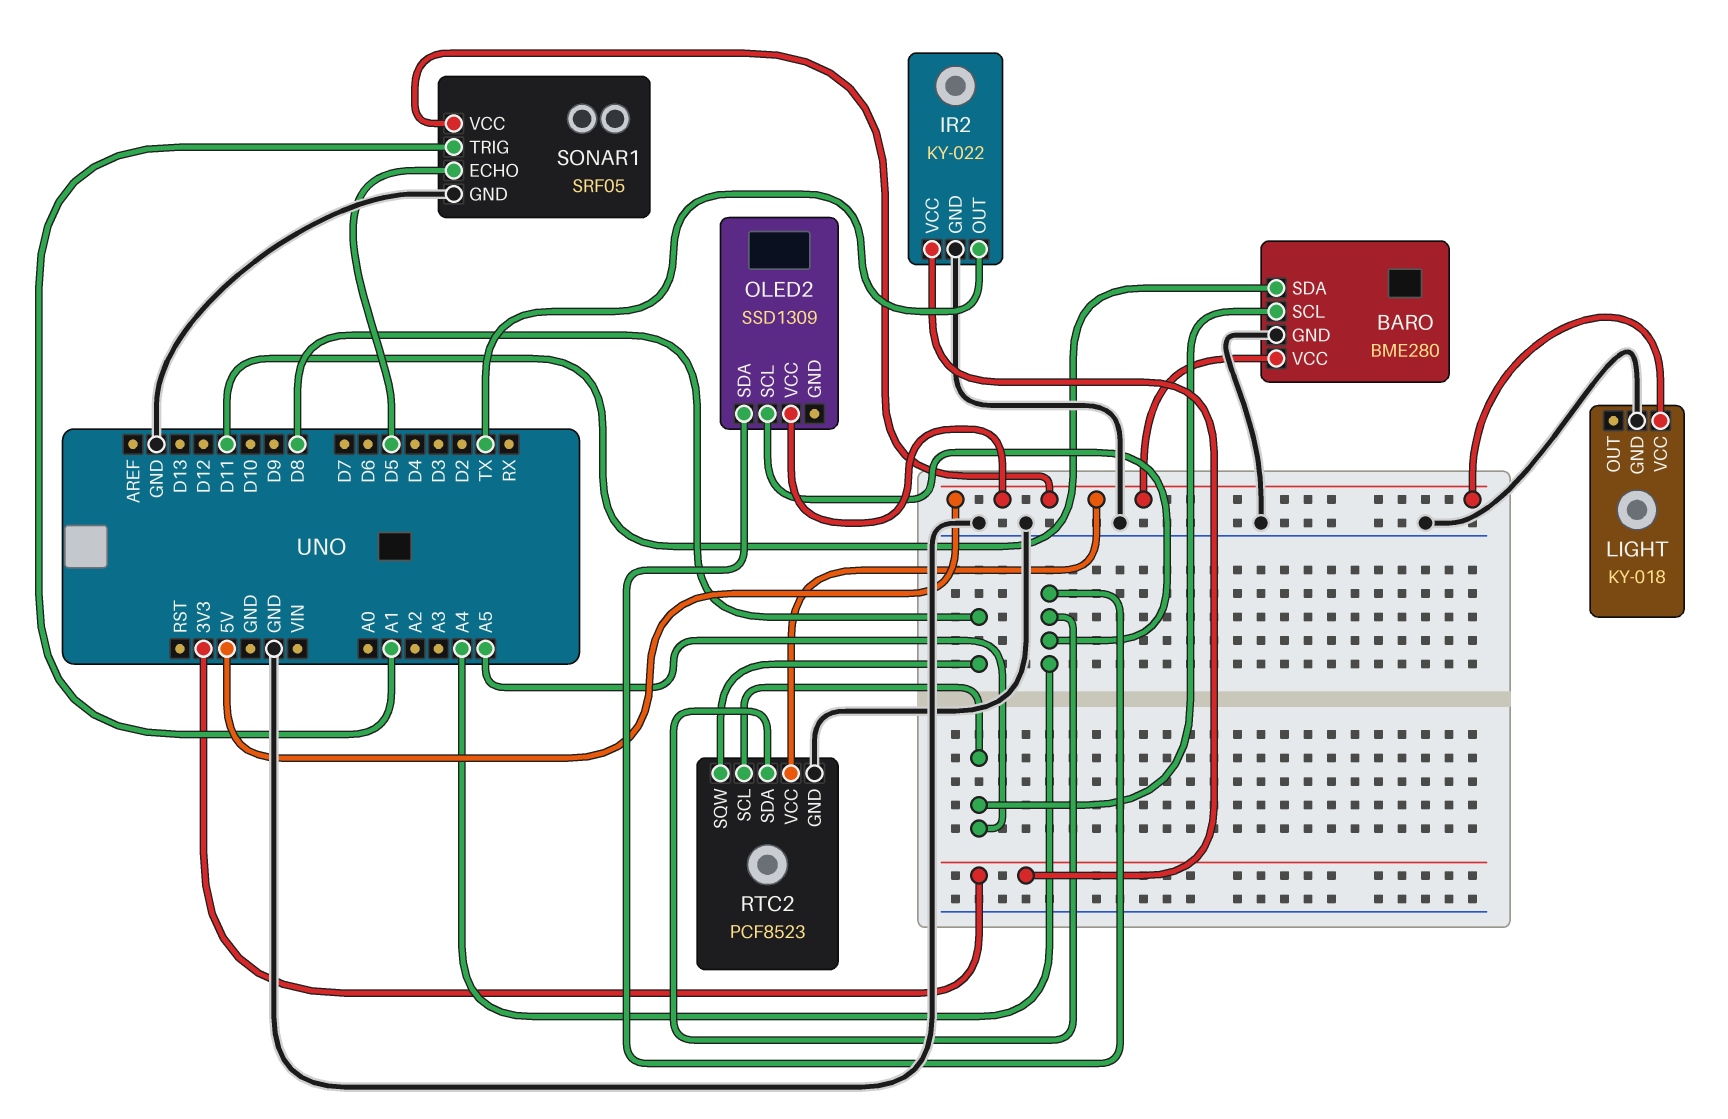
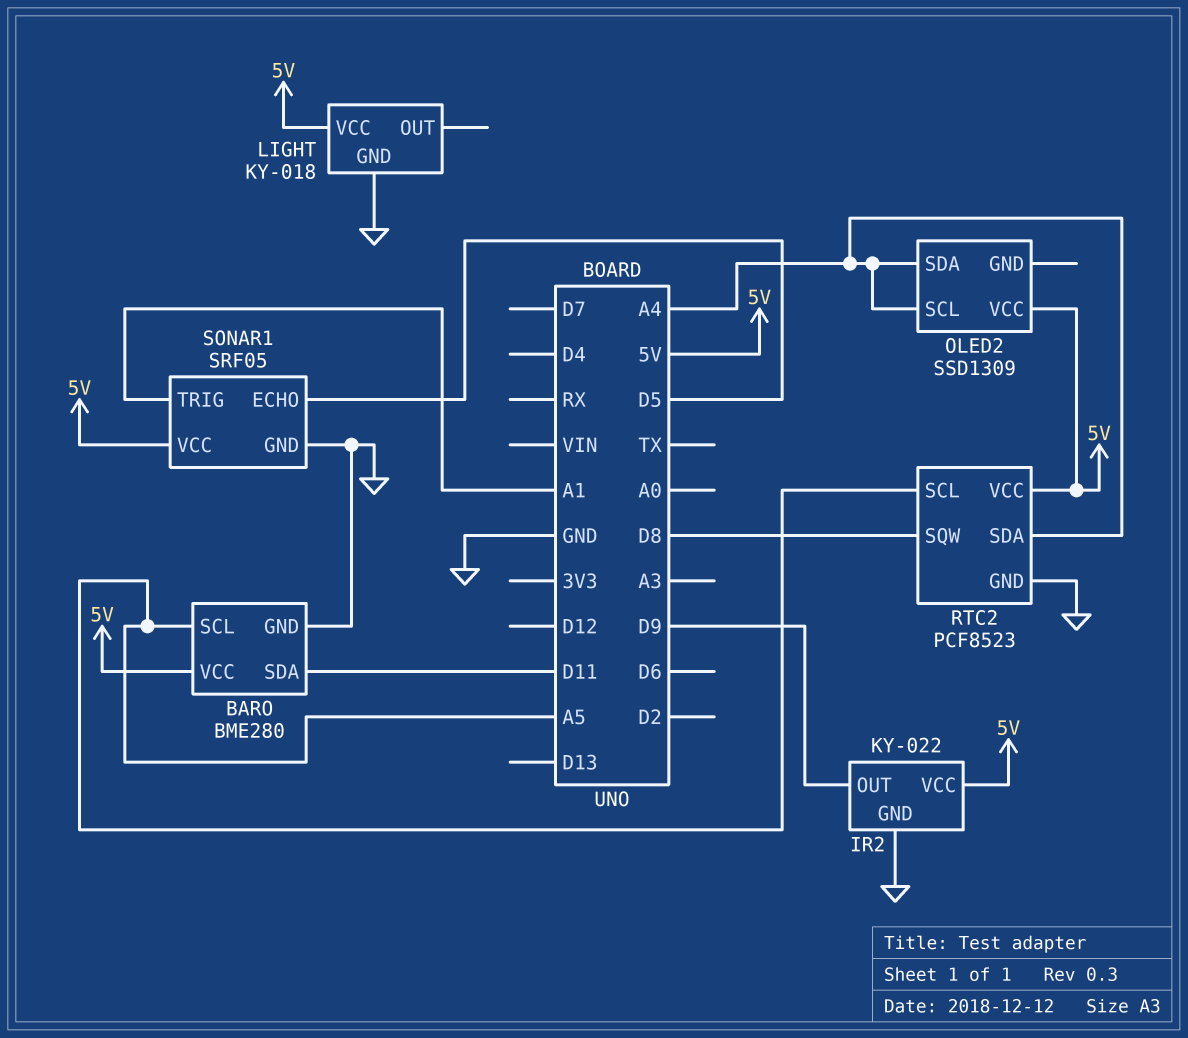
IR2 pin OUT: TX -> D9
IR2 pin VCC: 3V3 -> 5V

